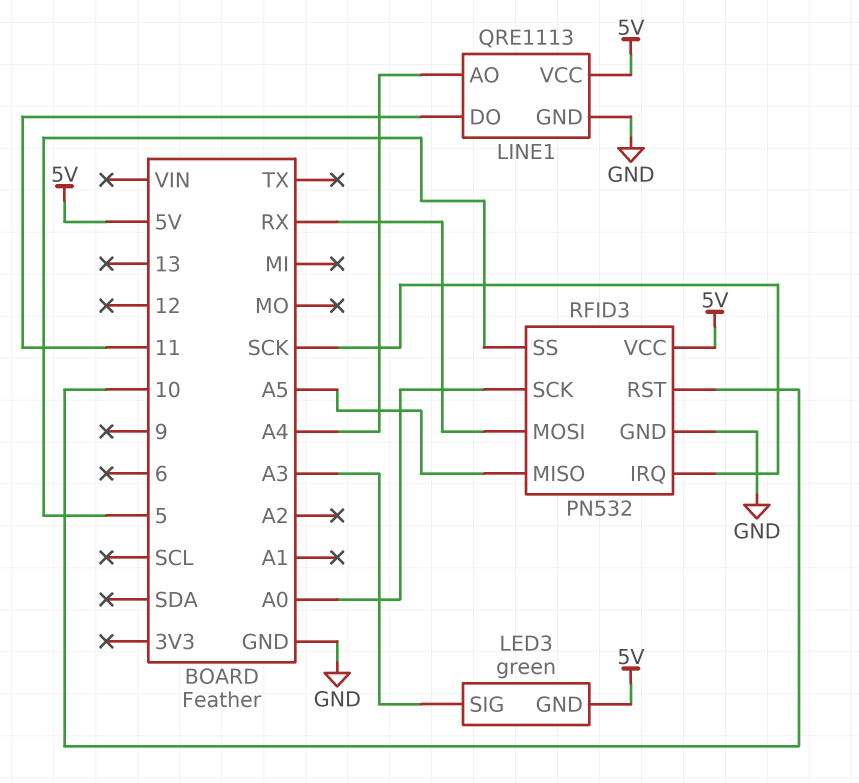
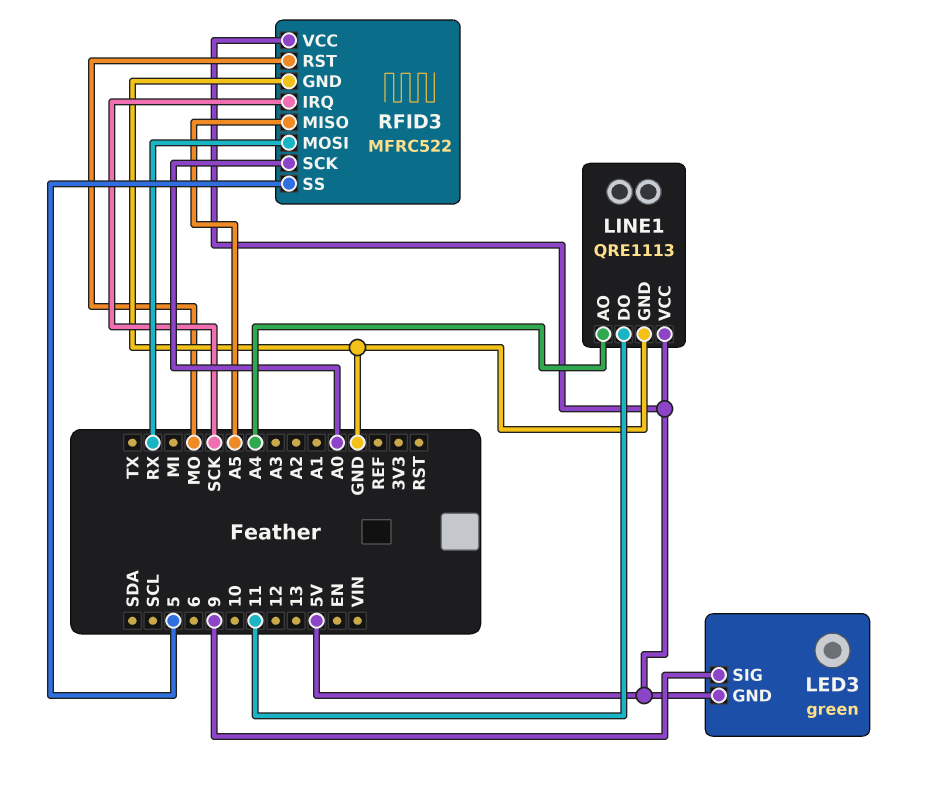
LED3 pin SIG: A3 -> 9
RFID3: PN532 -> MFRC522
RFID3 pin RST: 10 -> MO

